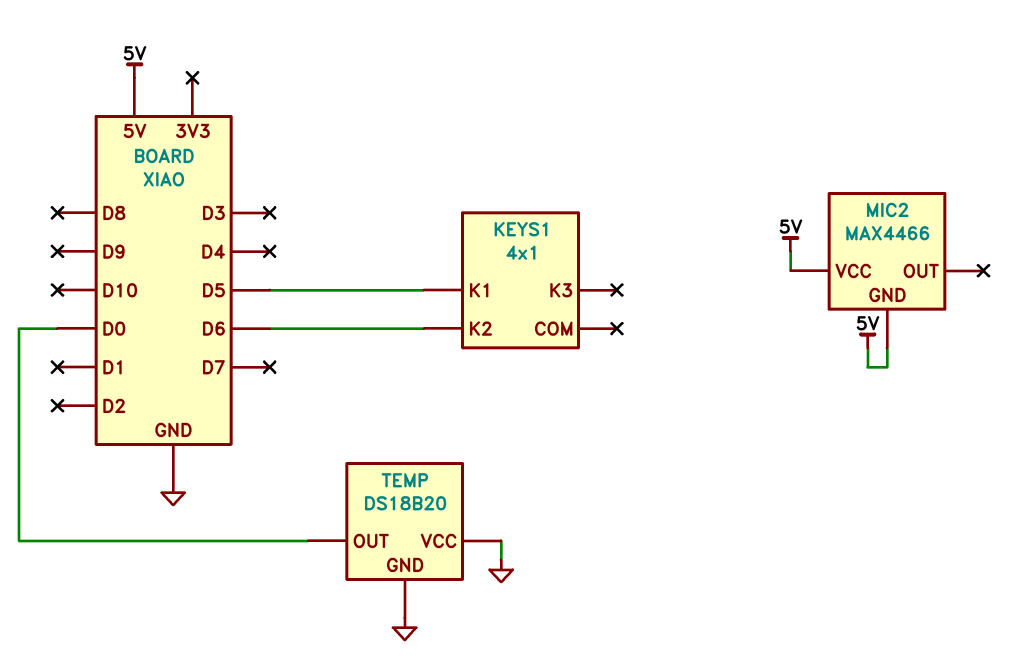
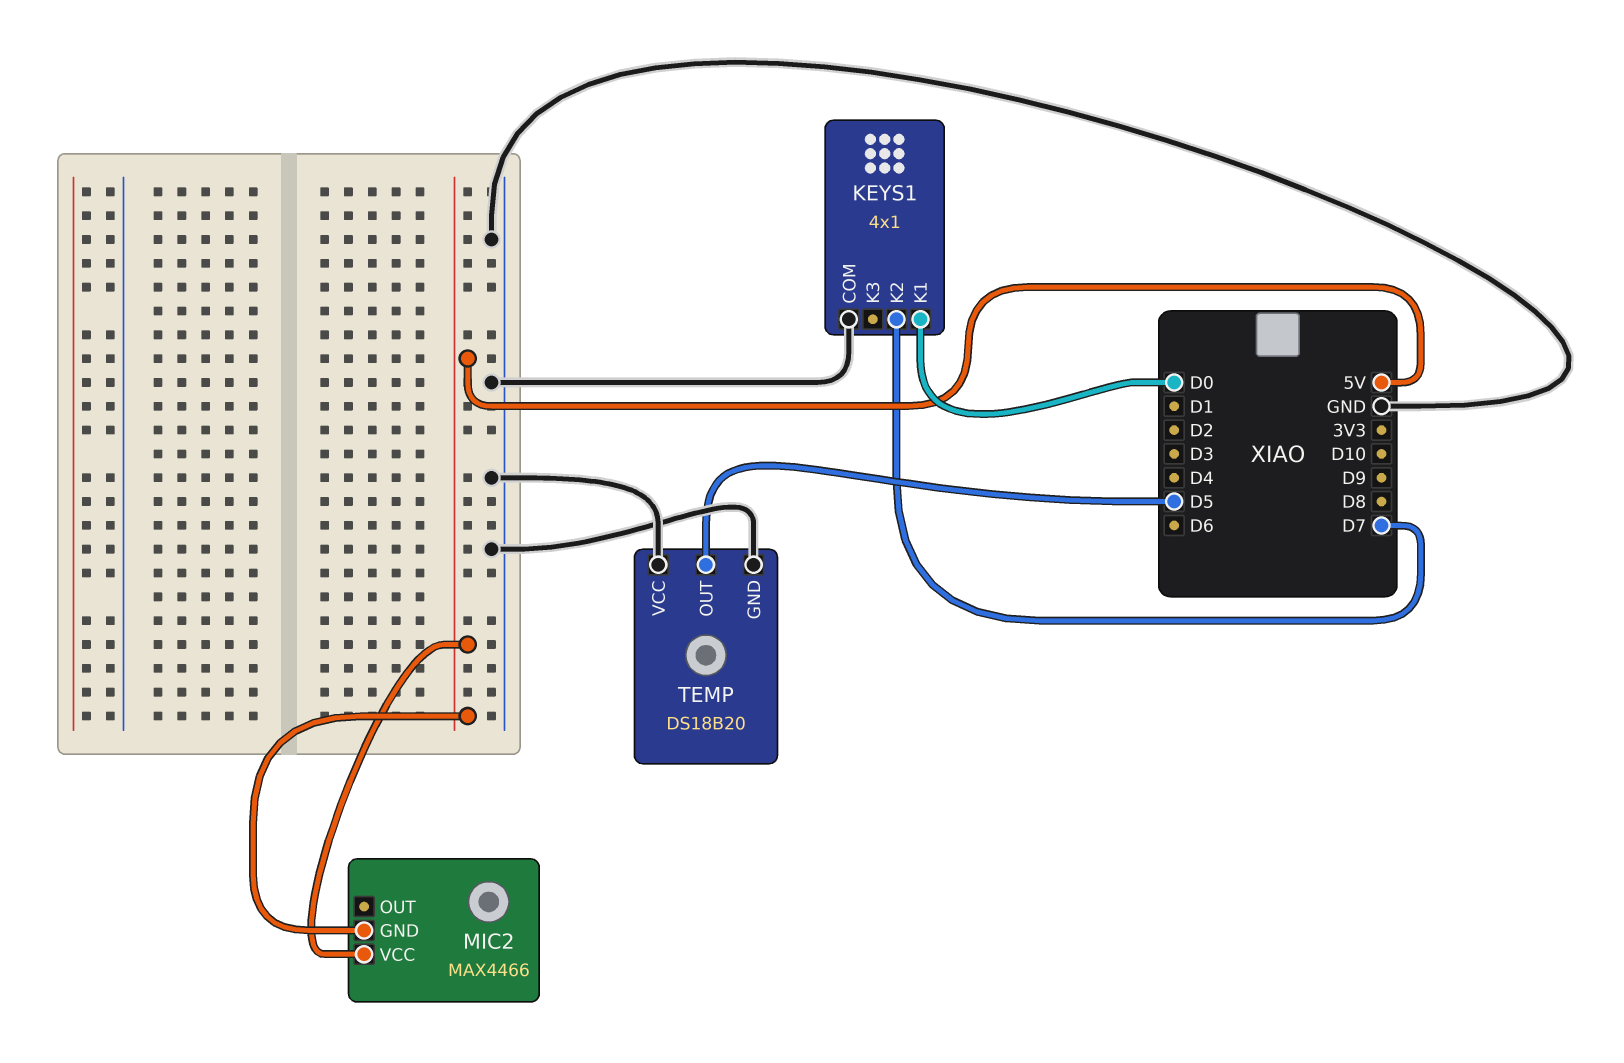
KEYS1 pin COM: none -> GND
KEYS1 pin K1: D5 -> D0
KEYS1 pin K2: D6 -> D7
TEMP pin OUT: D0 -> D5

